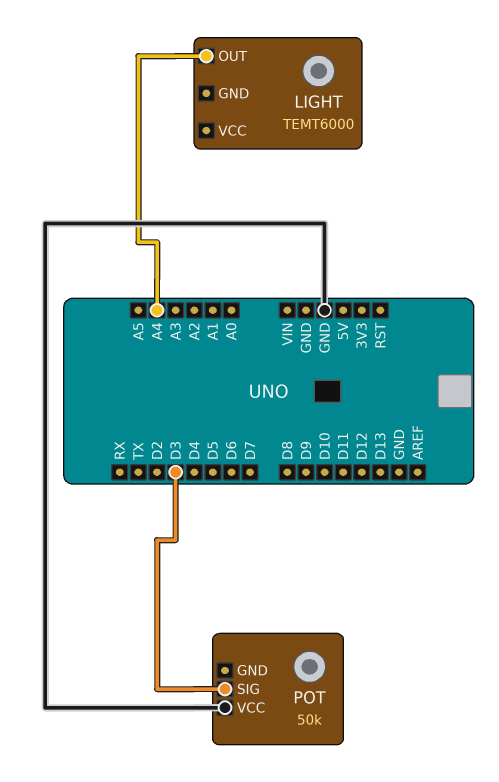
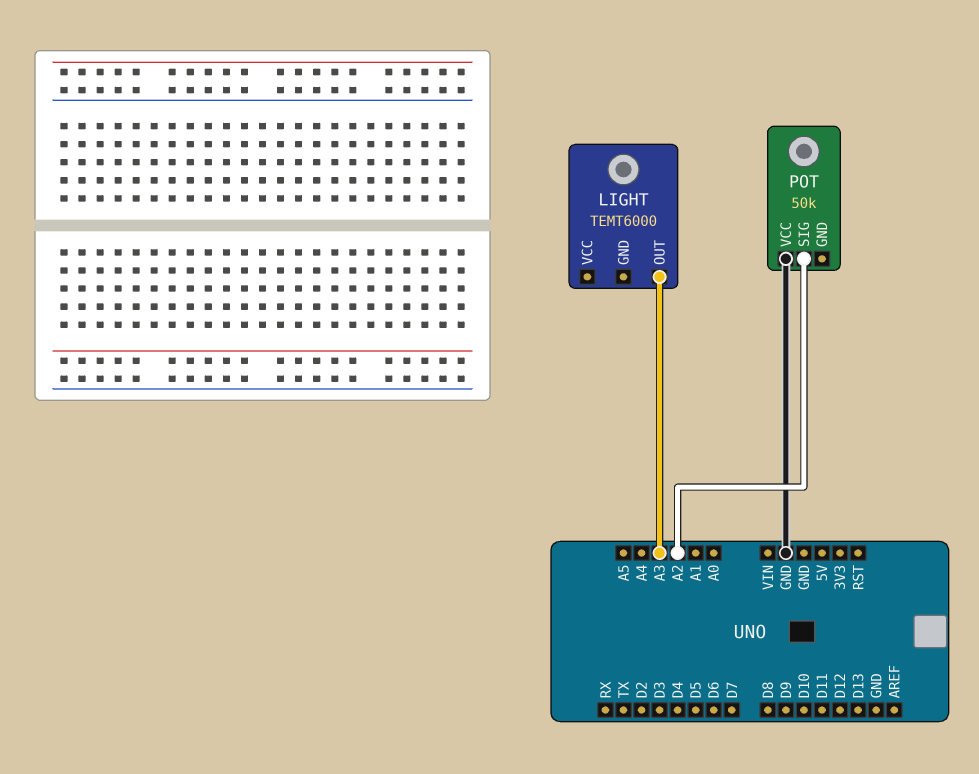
LIGHT pin OUT: A4 -> A3
POT pin SIG: D3 -> A2

